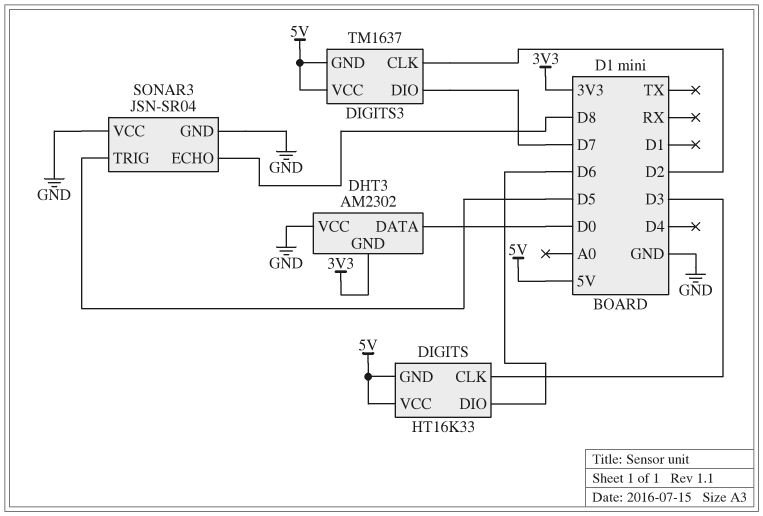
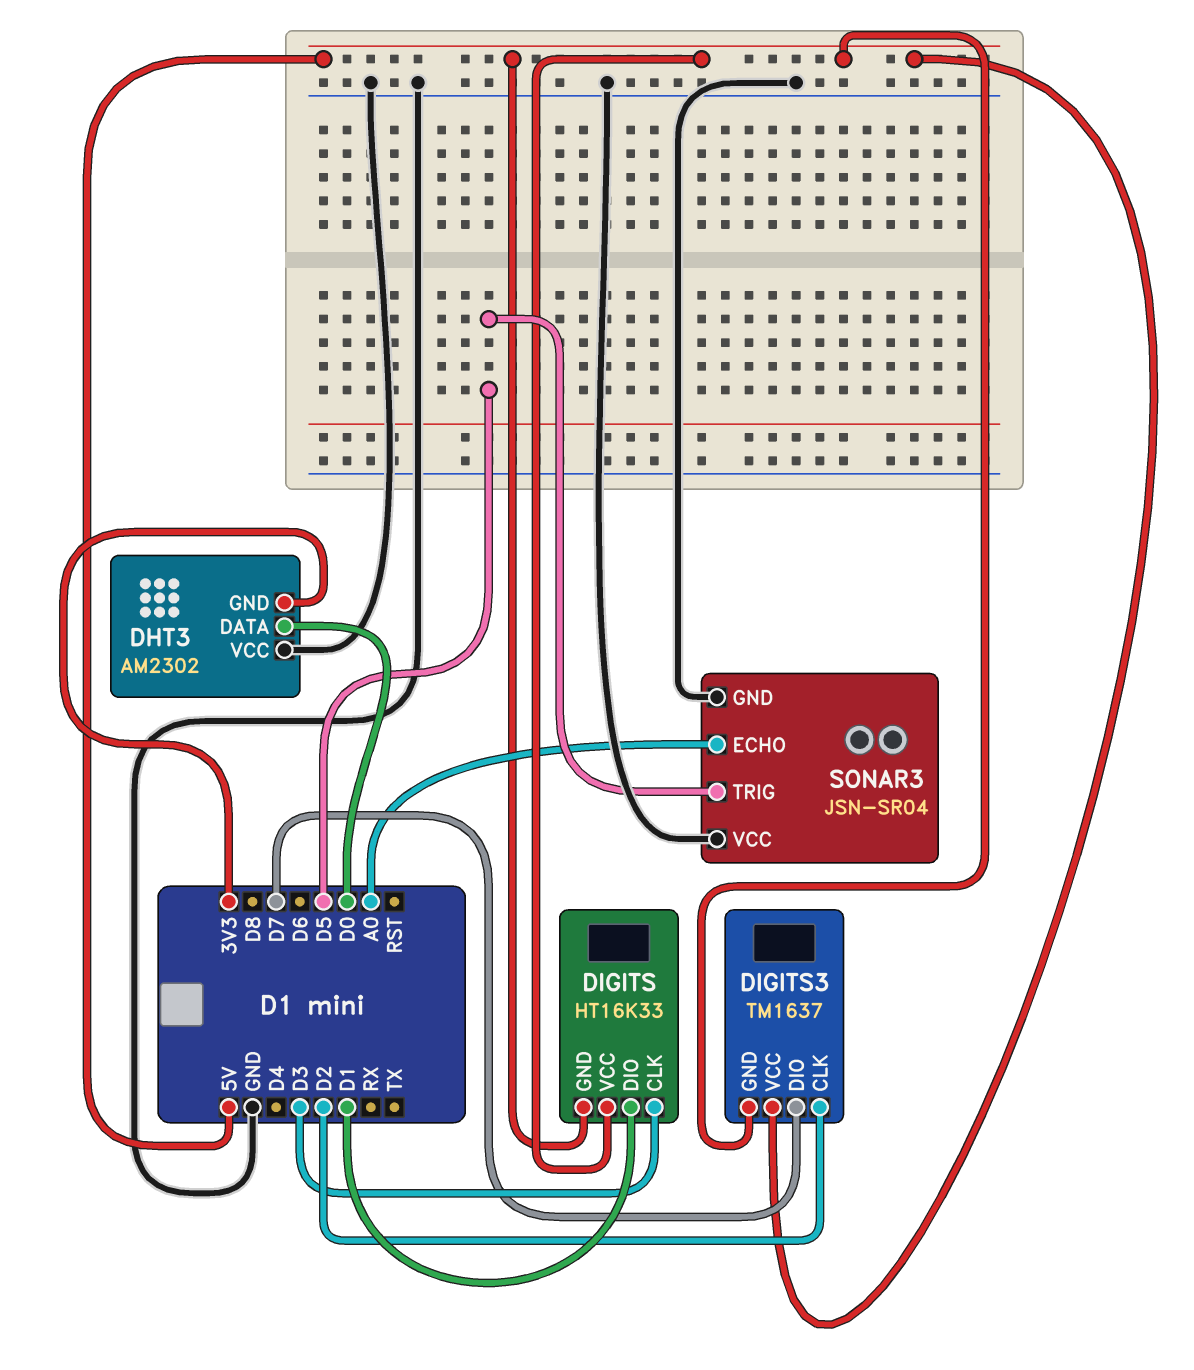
DIGITS pin DIO: D6 -> D1
SONAR3 pin ECHO: D8 -> A0

